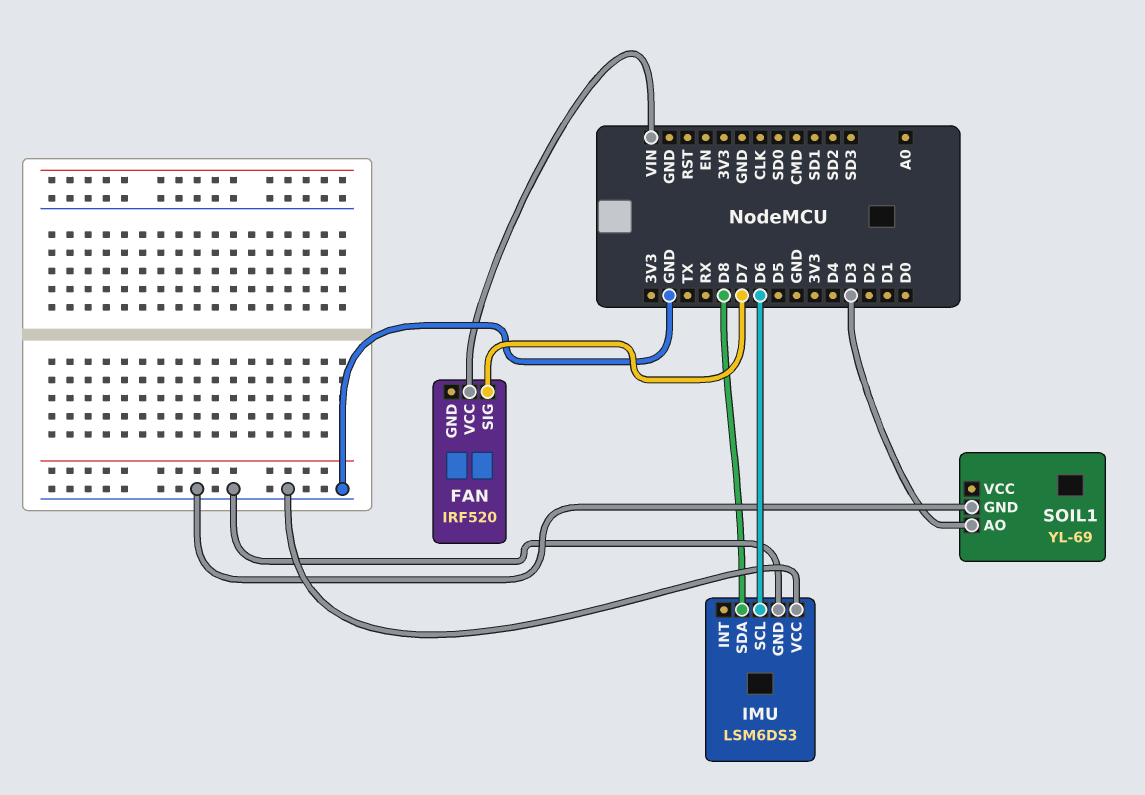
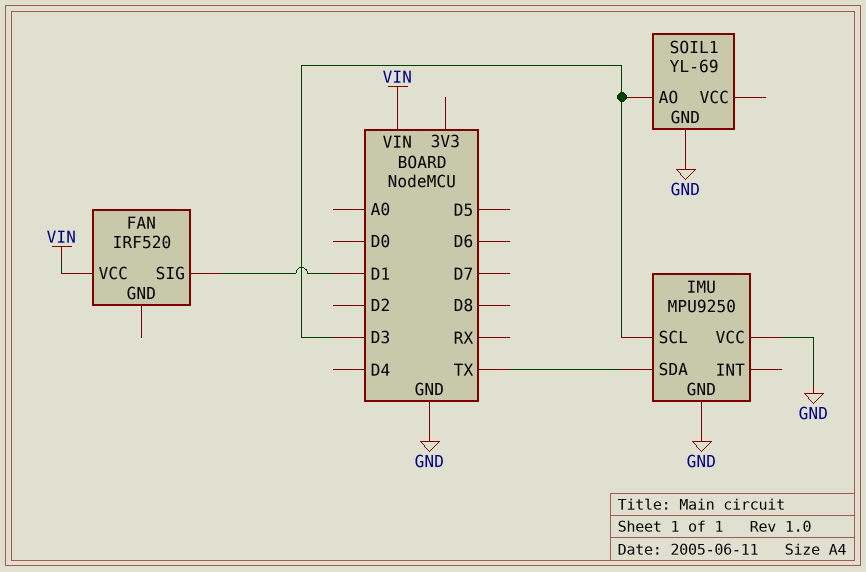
FAN pin SIG: D7 -> D1
IMU: LSM6DS3 -> MPU9250
IMU pin SCL: D6 -> D3
IMU pin SDA: D8 -> TX

